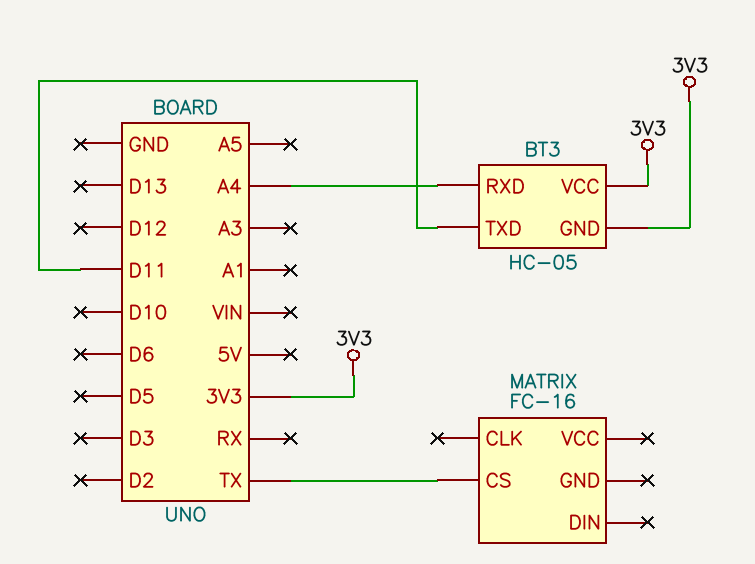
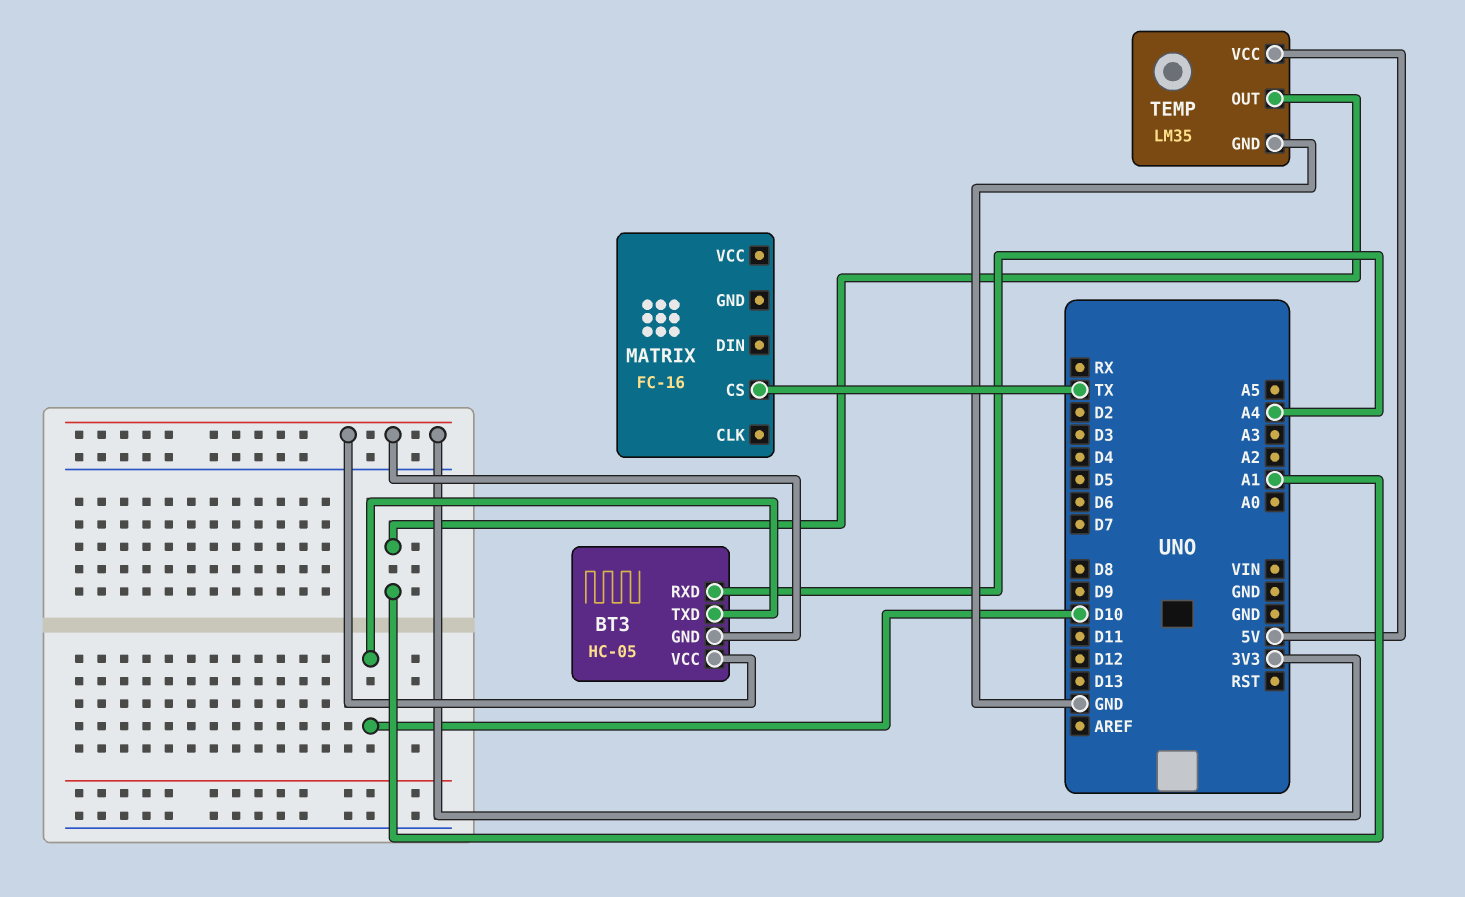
BT3 pin TXD: D11 -> D10
TEMP: none -> LM35
TEMP pin GND: none -> GND
TEMP pin OUT: none -> A1
TEMP pin VCC: none -> 5V

